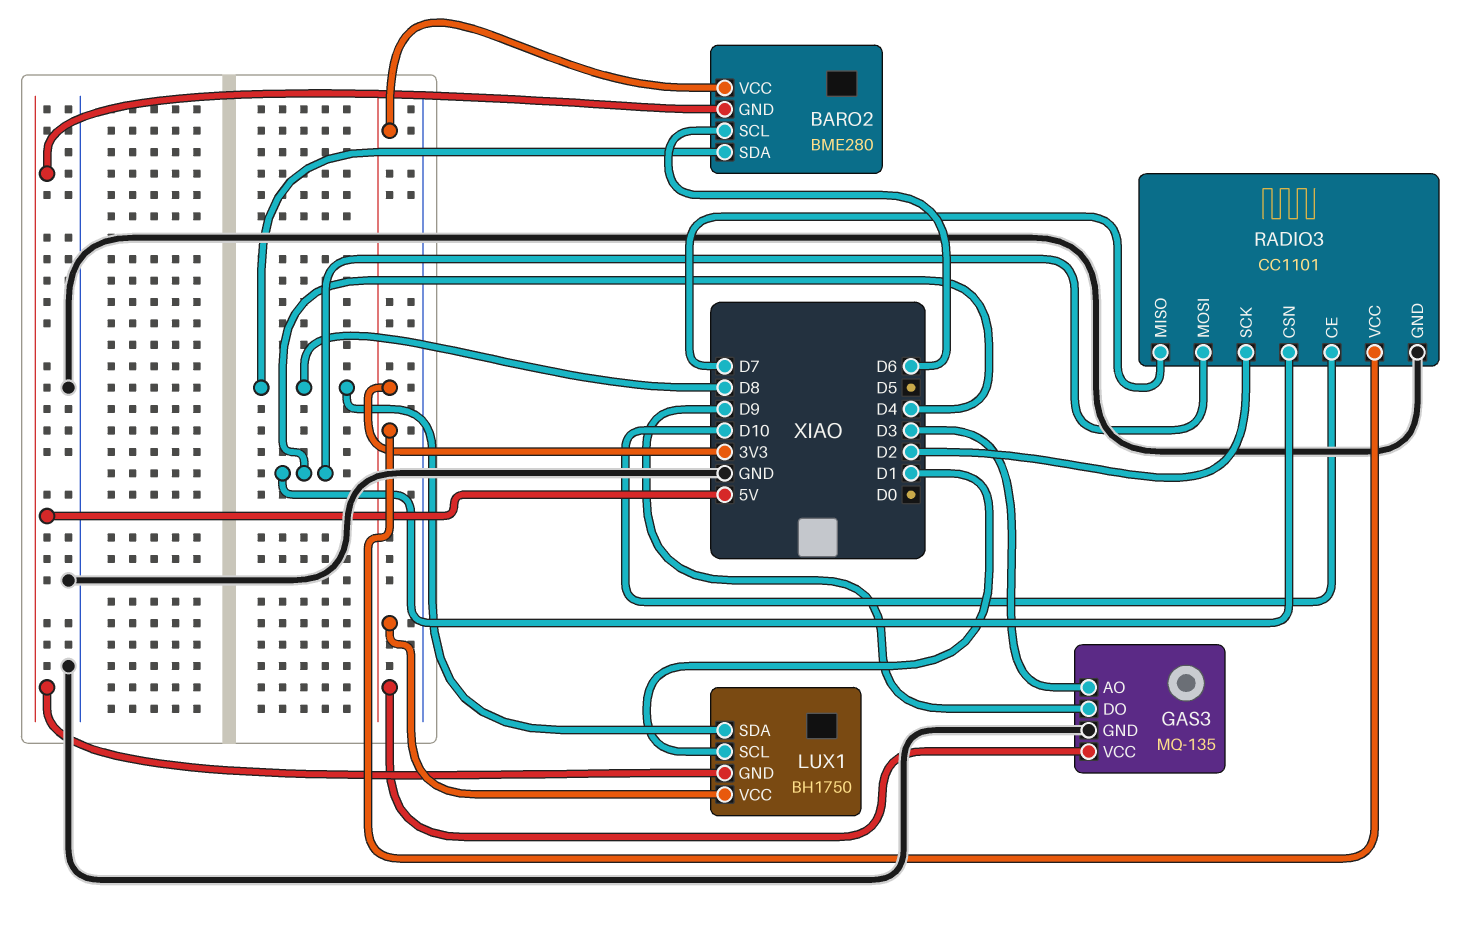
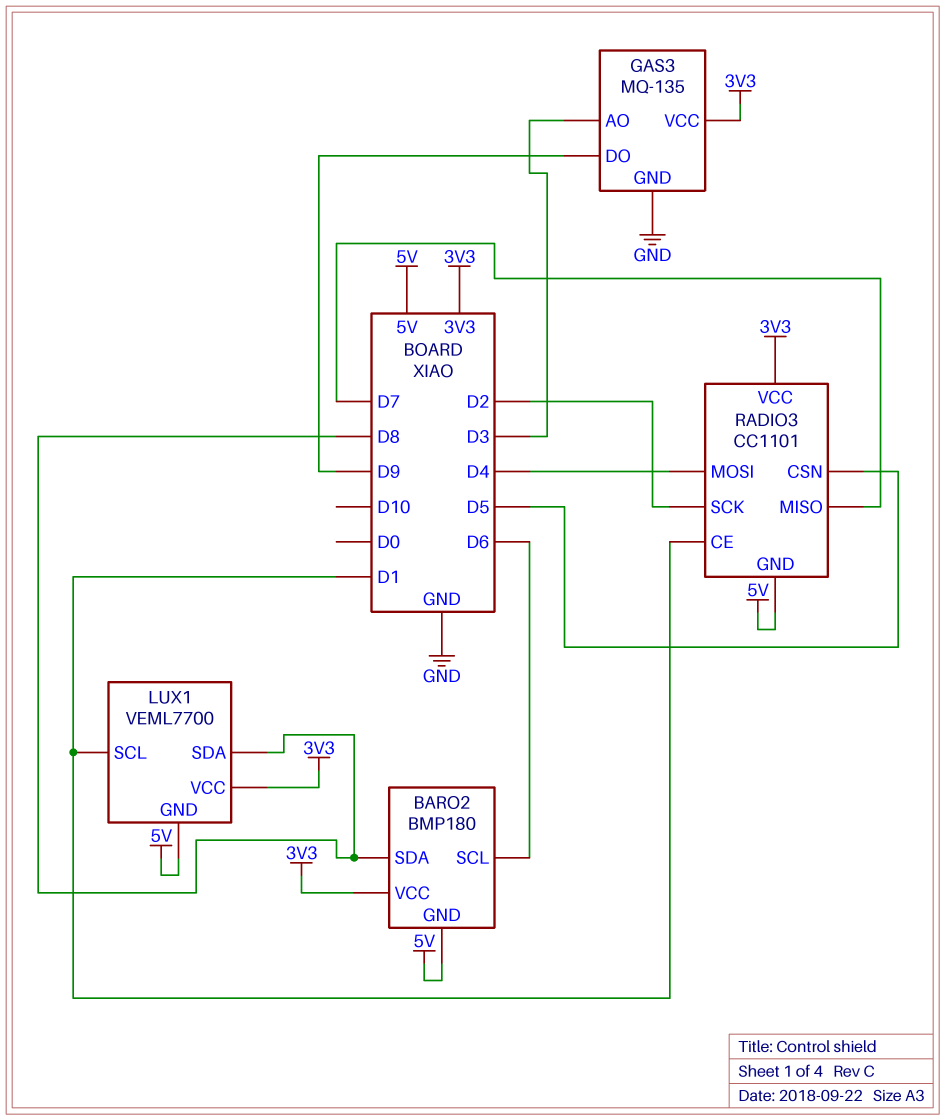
BARO2: BME280 -> BMP180
LUX1: BH1750 -> VEML7700
RADIO3 pin CE: D10 -> D1
RADIO3 pin CSN: D4 -> D5
RADIO3 pin GND: GND -> 5V

